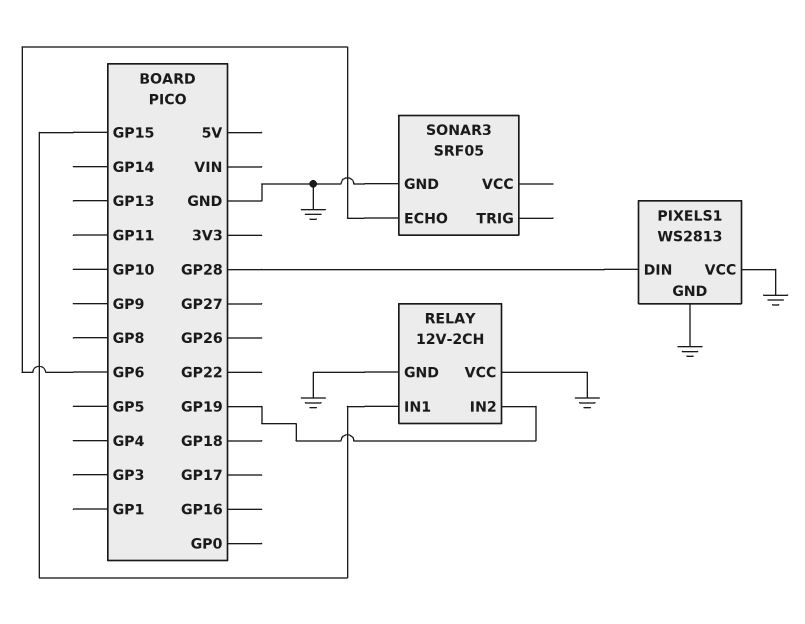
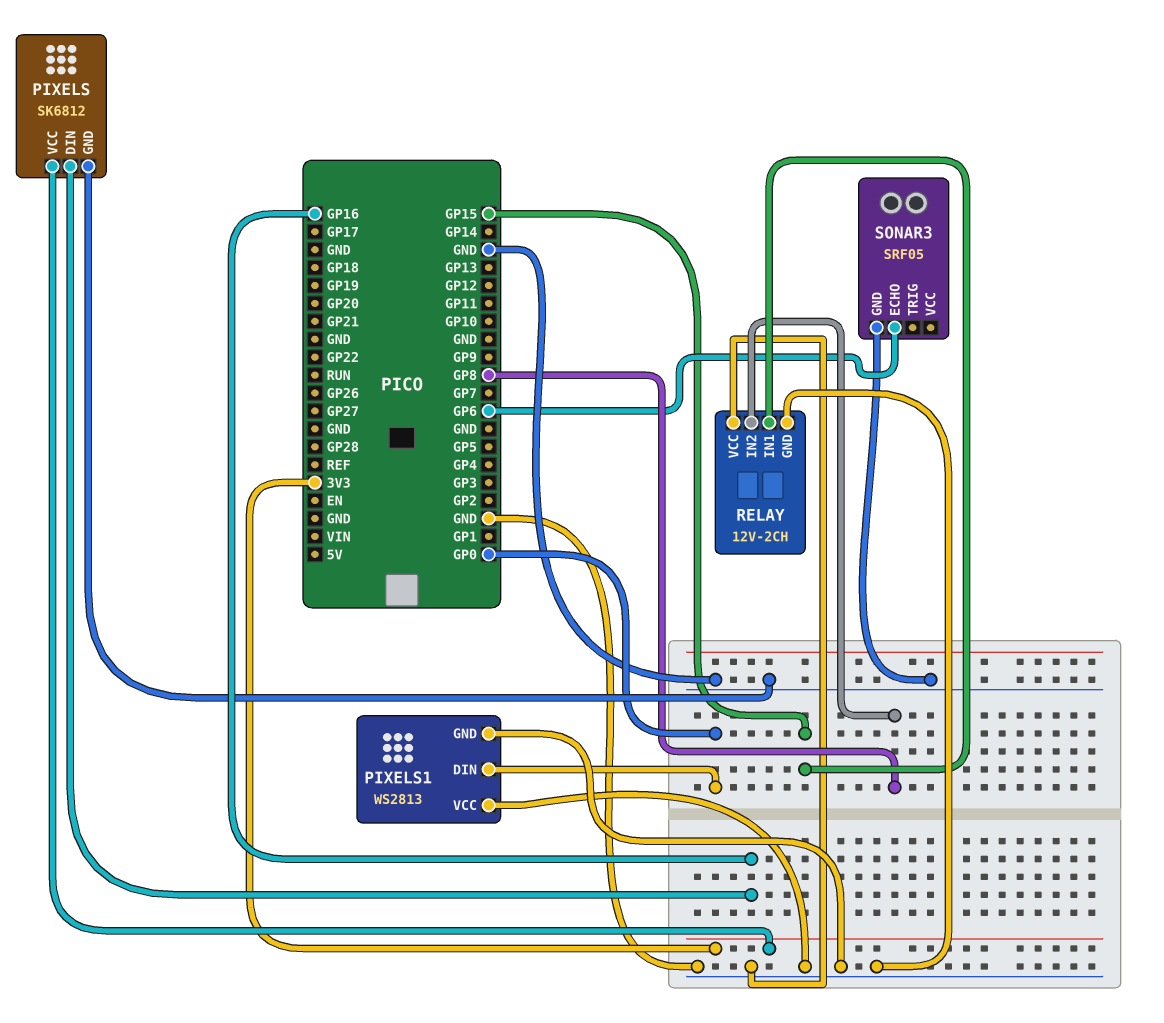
PIXELS: none -> SK6812
PIXELS pin DIN: none -> GP16
PIXELS pin GND: none -> GND
PIXELS pin VCC: none -> 3V3
PIXELS1 pin DIN: GP28 -> GP0
RELAY pin IN2: GP19 -> GP8

